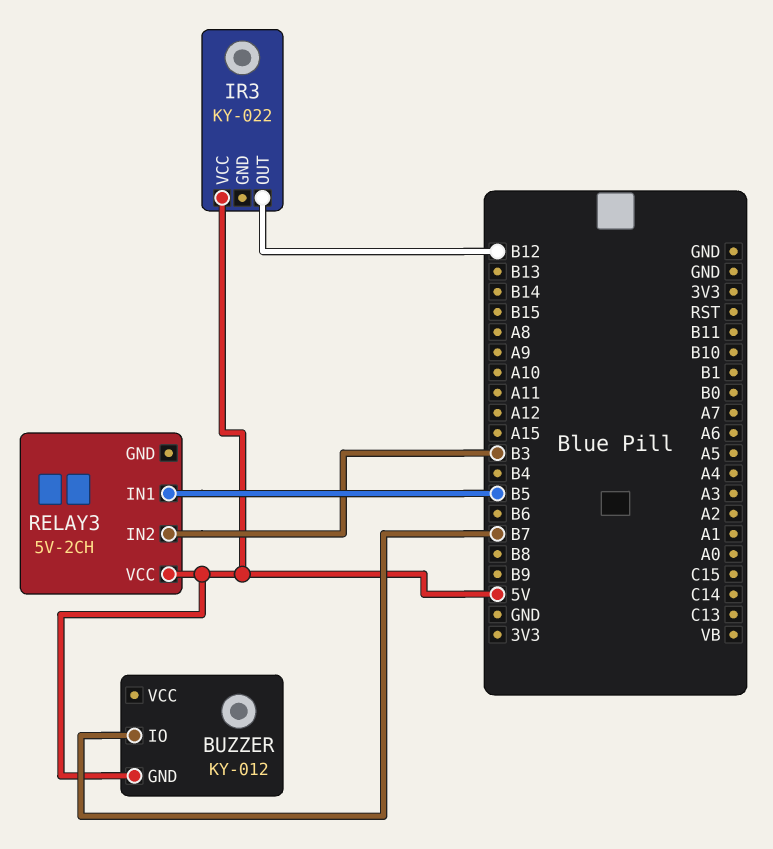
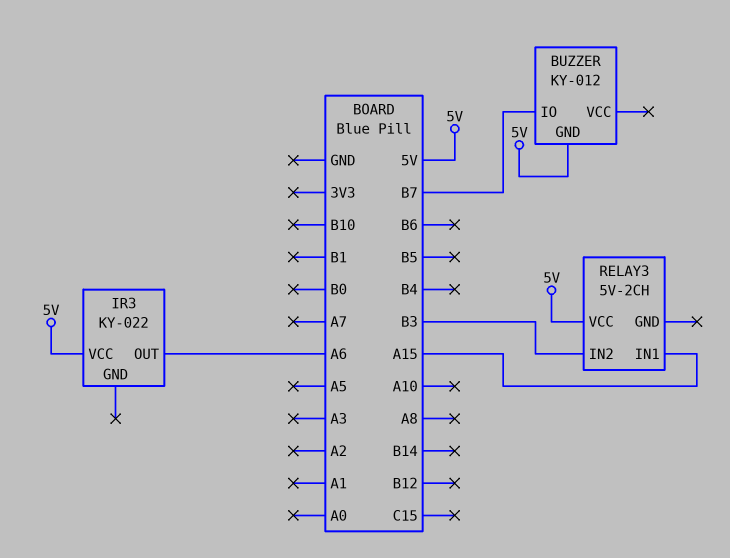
IR3 pin OUT: B12 -> A6
RELAY3 pin IN1: B5 -> A15

